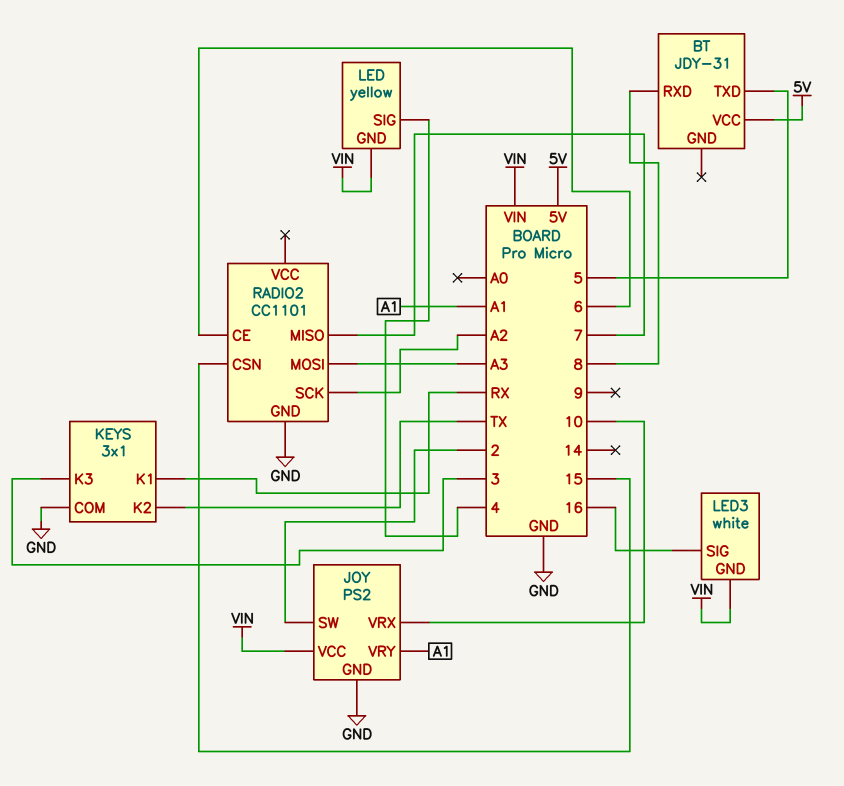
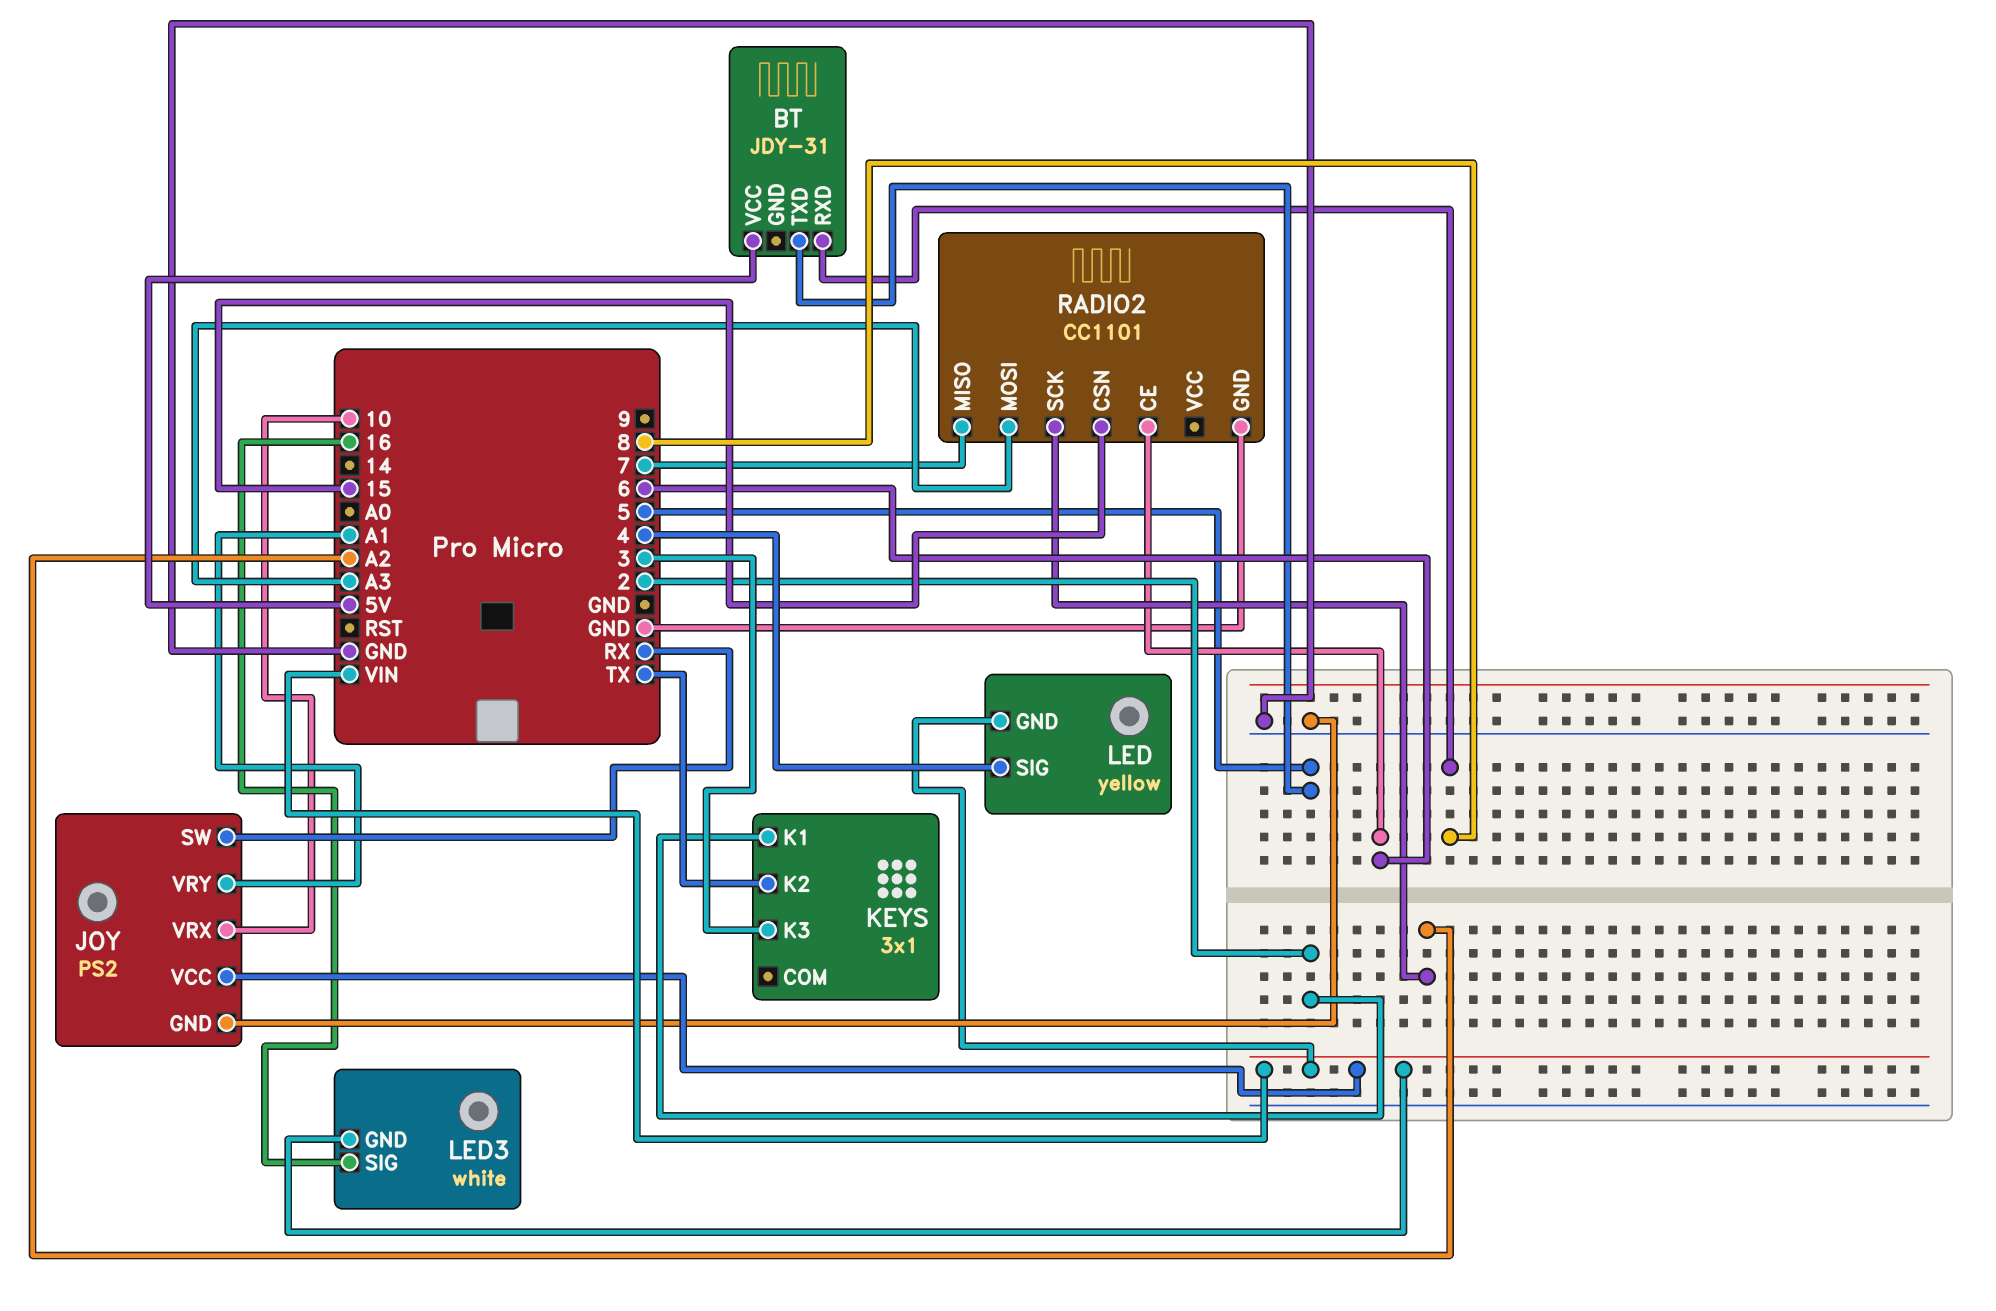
JOY pin SW: 2 -> RX
KEYS pin COM: GND -> none
KEYS pin K1: RX -> 2

